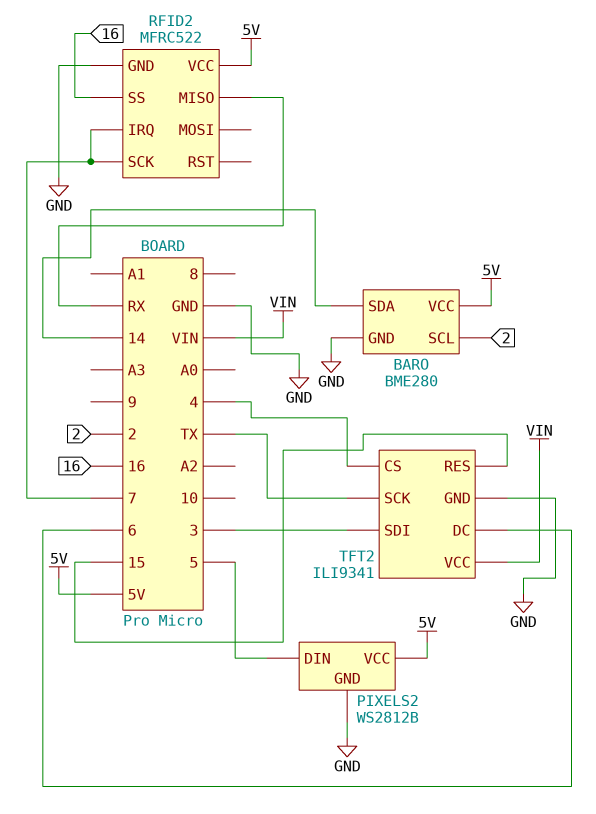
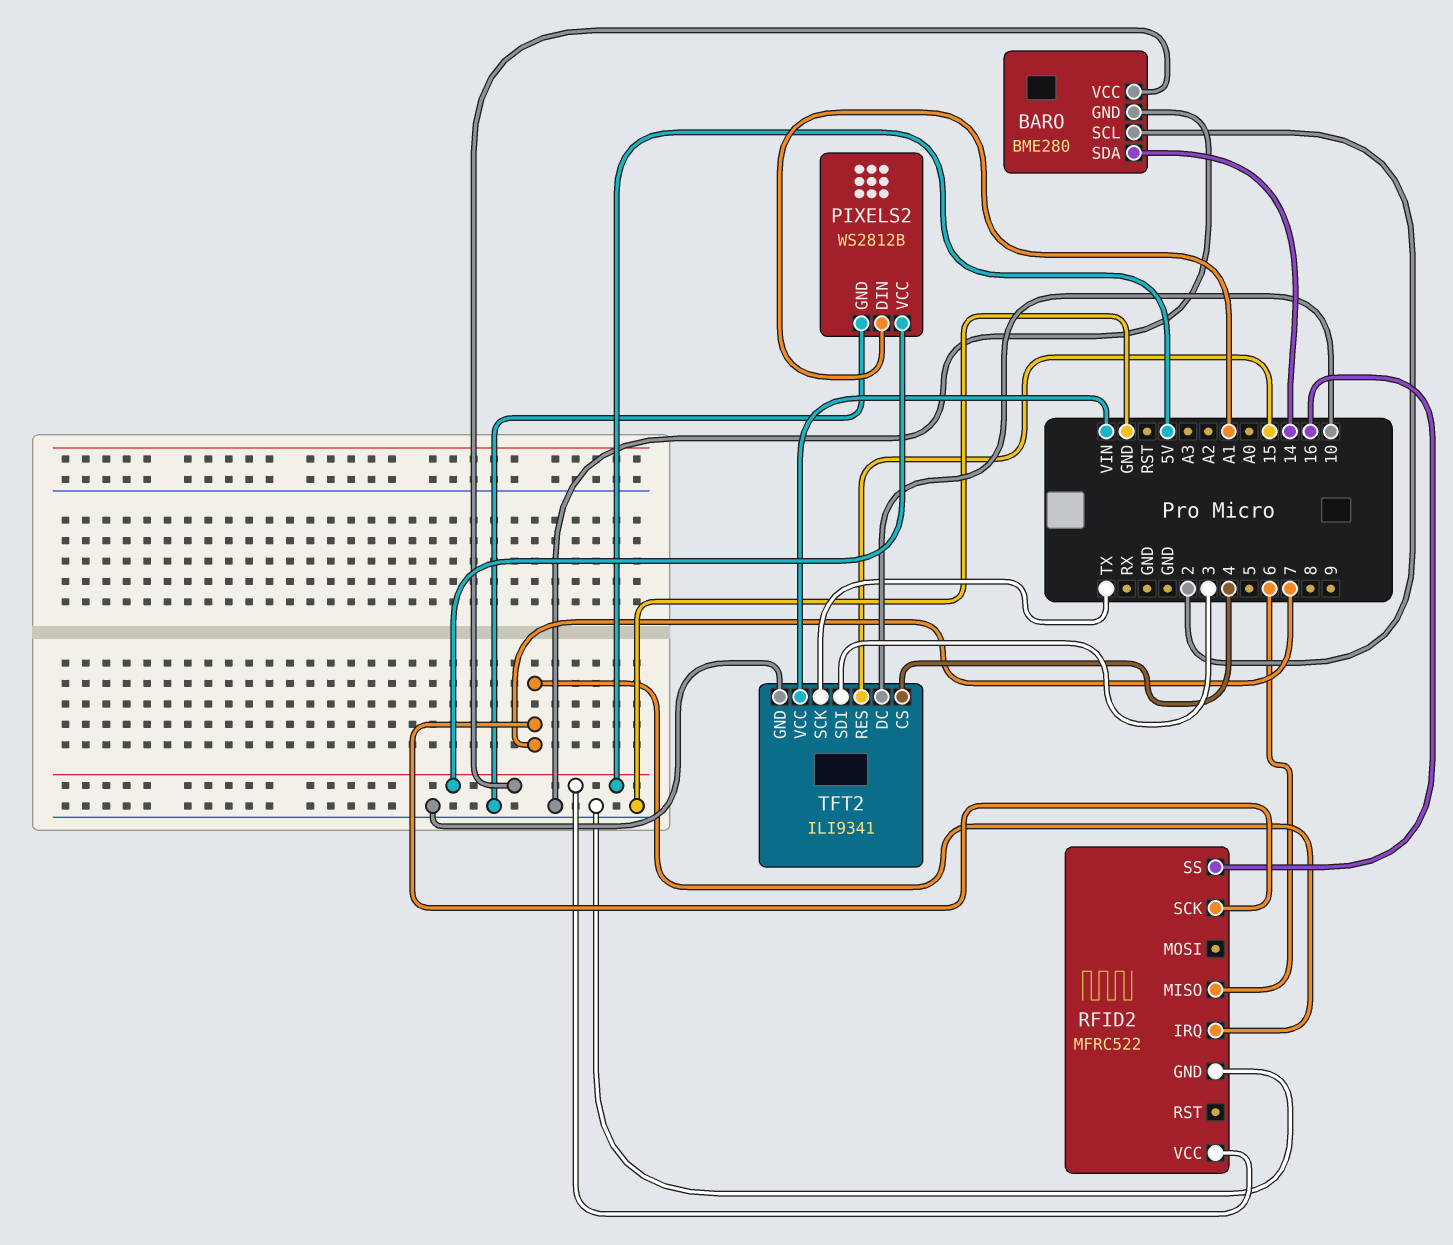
PIXELS2 pin DIN: 5 -> A1
RFID2 pin MISO: RX -> 6
TFT2 pin DC: 6 -> 10

